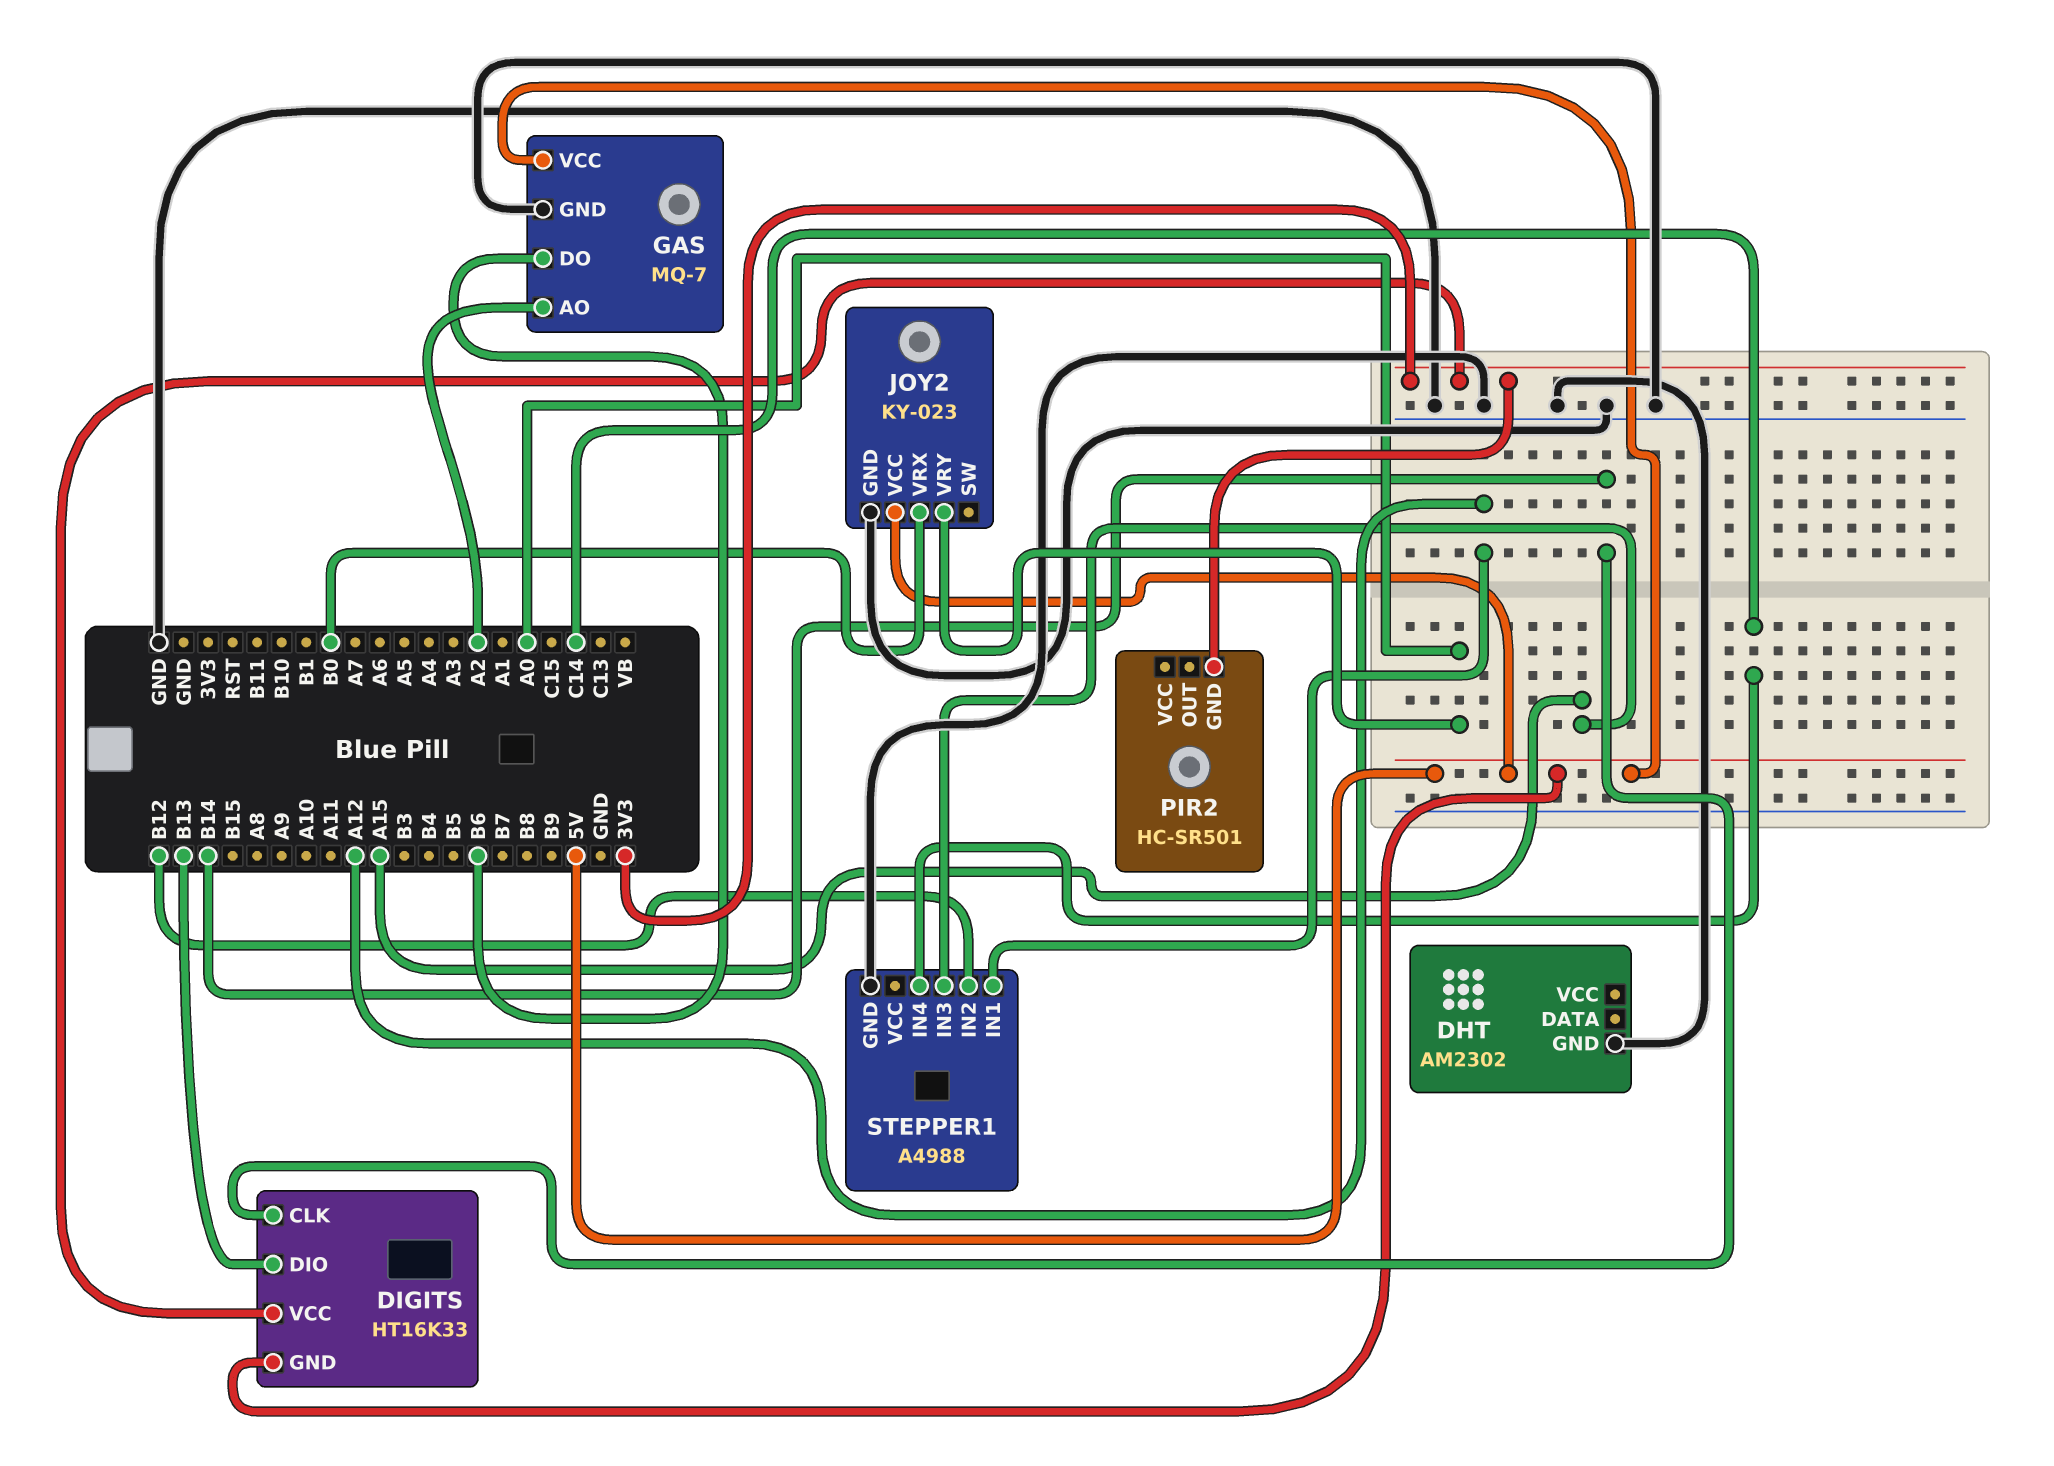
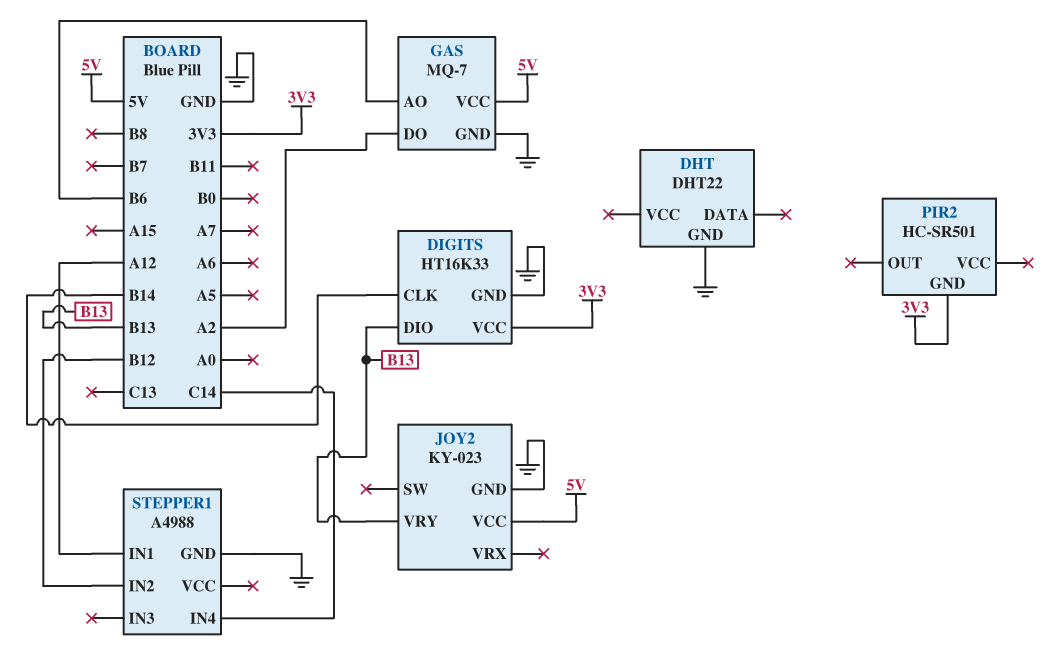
DHT: AM2302 -> DHT22
DIGITS pin GND: 5V -> GND
GAS pin AO: A2 -> B6
GAS pin DO: B6 -> A2
JOY2 pin VRX: B0 -> none
JOY2 pin VRY: A0 -> B13
STEPPER1 pin IN3: A15 -> none

